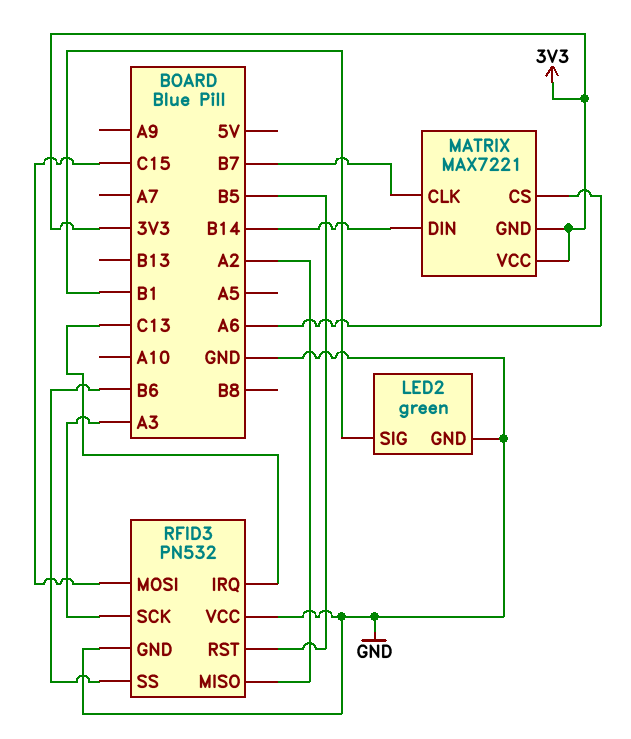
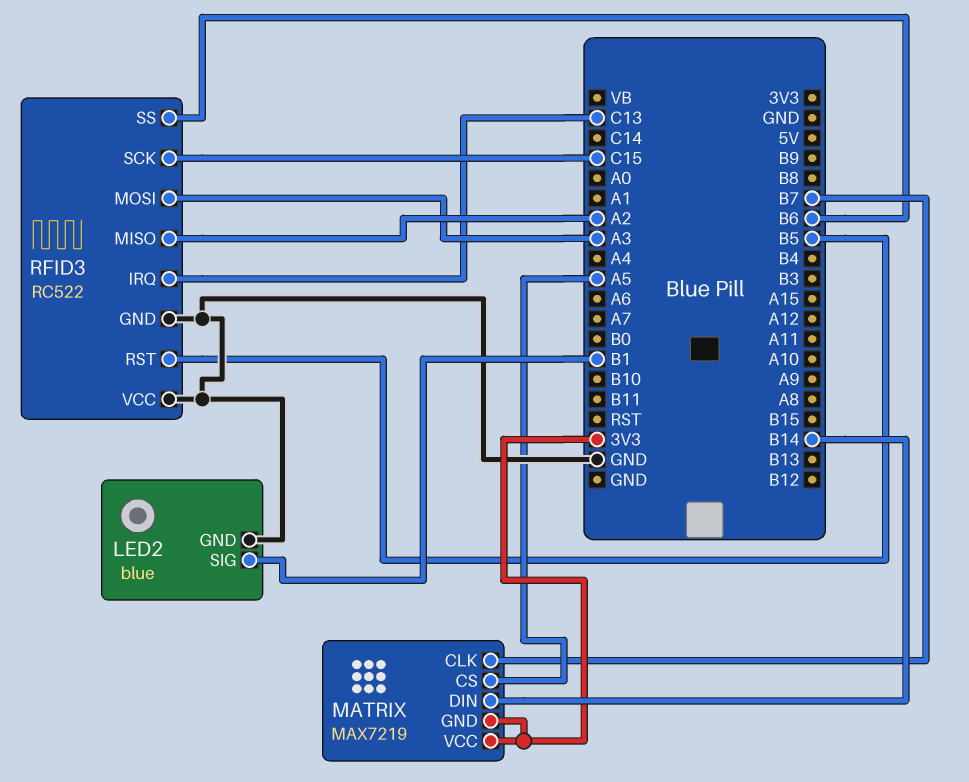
LED2: green -> blue
MATRIX: MAX7221 -> MAX7219
MATRIX pin CS: A6 -> A5
RFID3: PN532 -> RC522
RFID3 pin MOSI: C15 -> A3
RFID3 pin SCK: A3 -> C15

